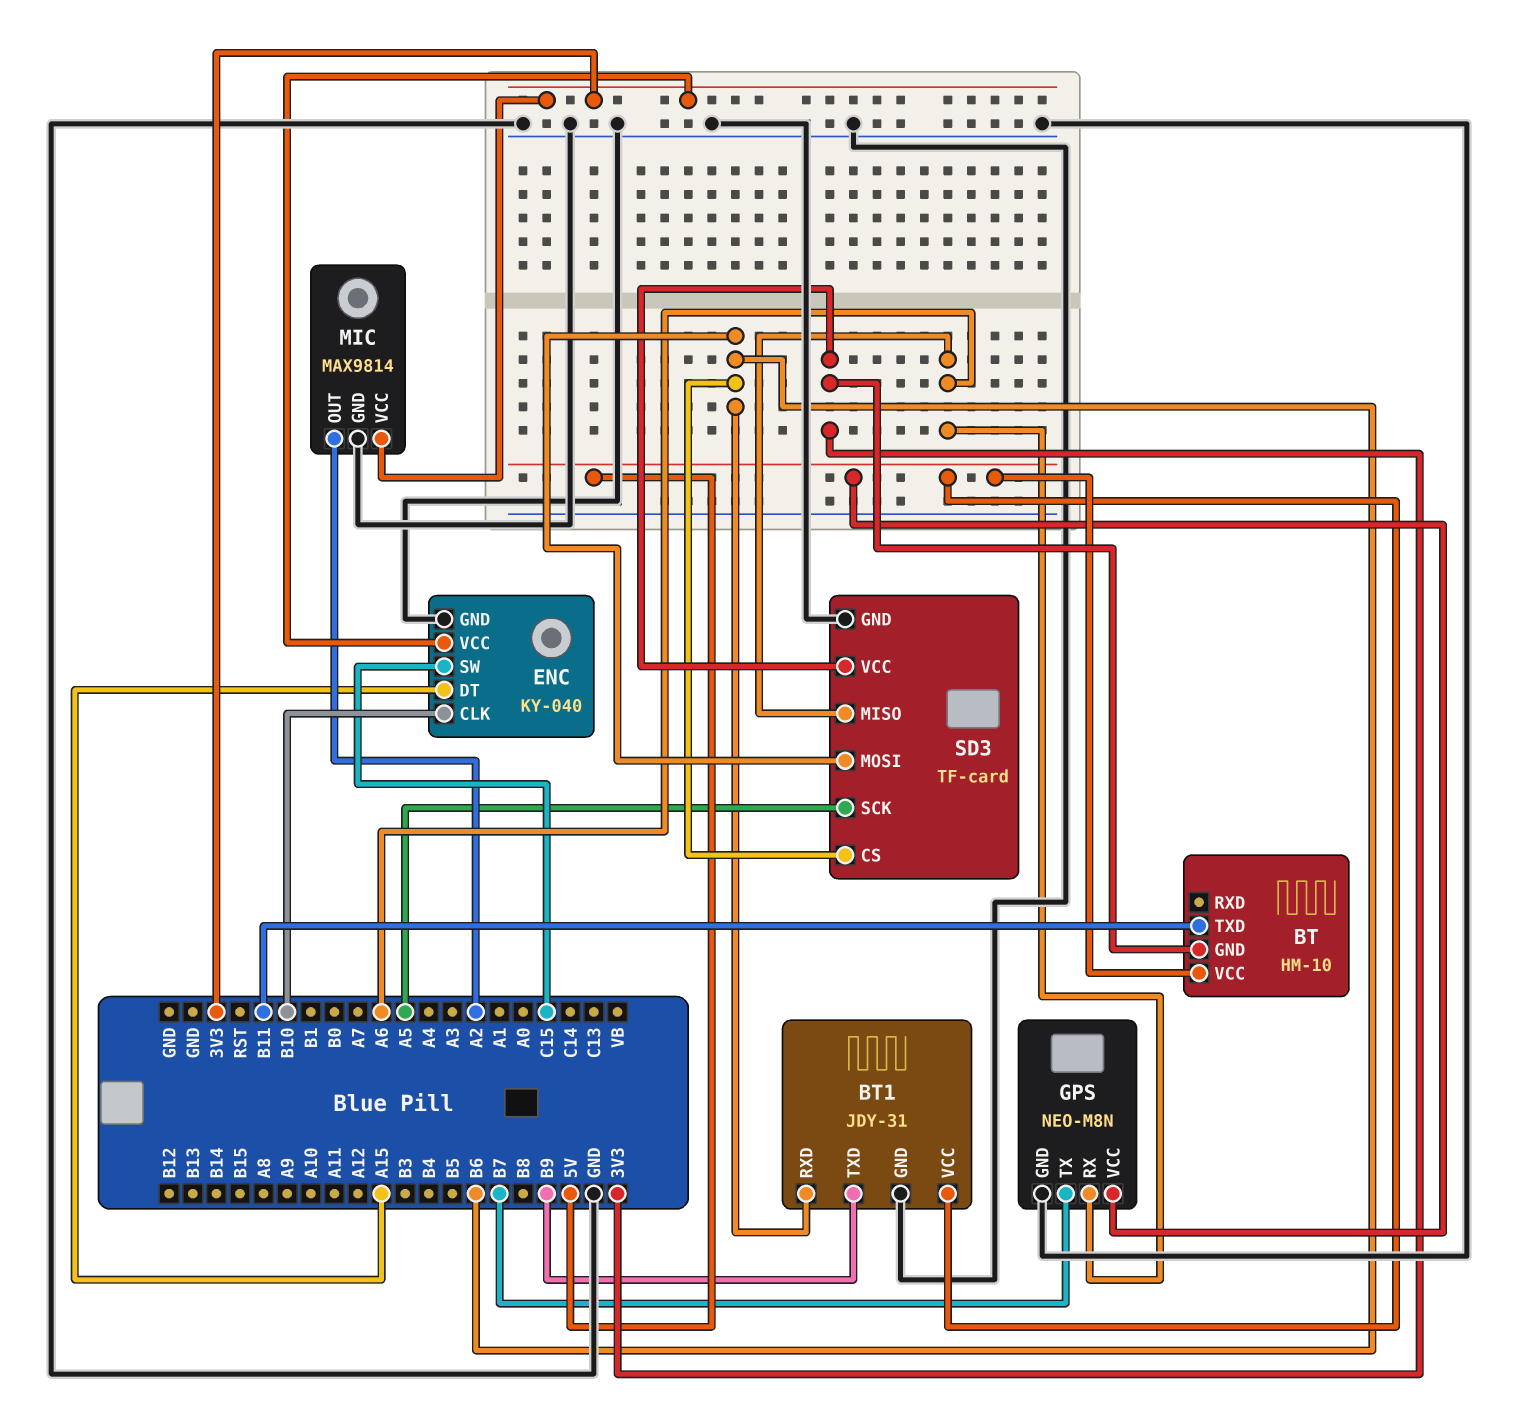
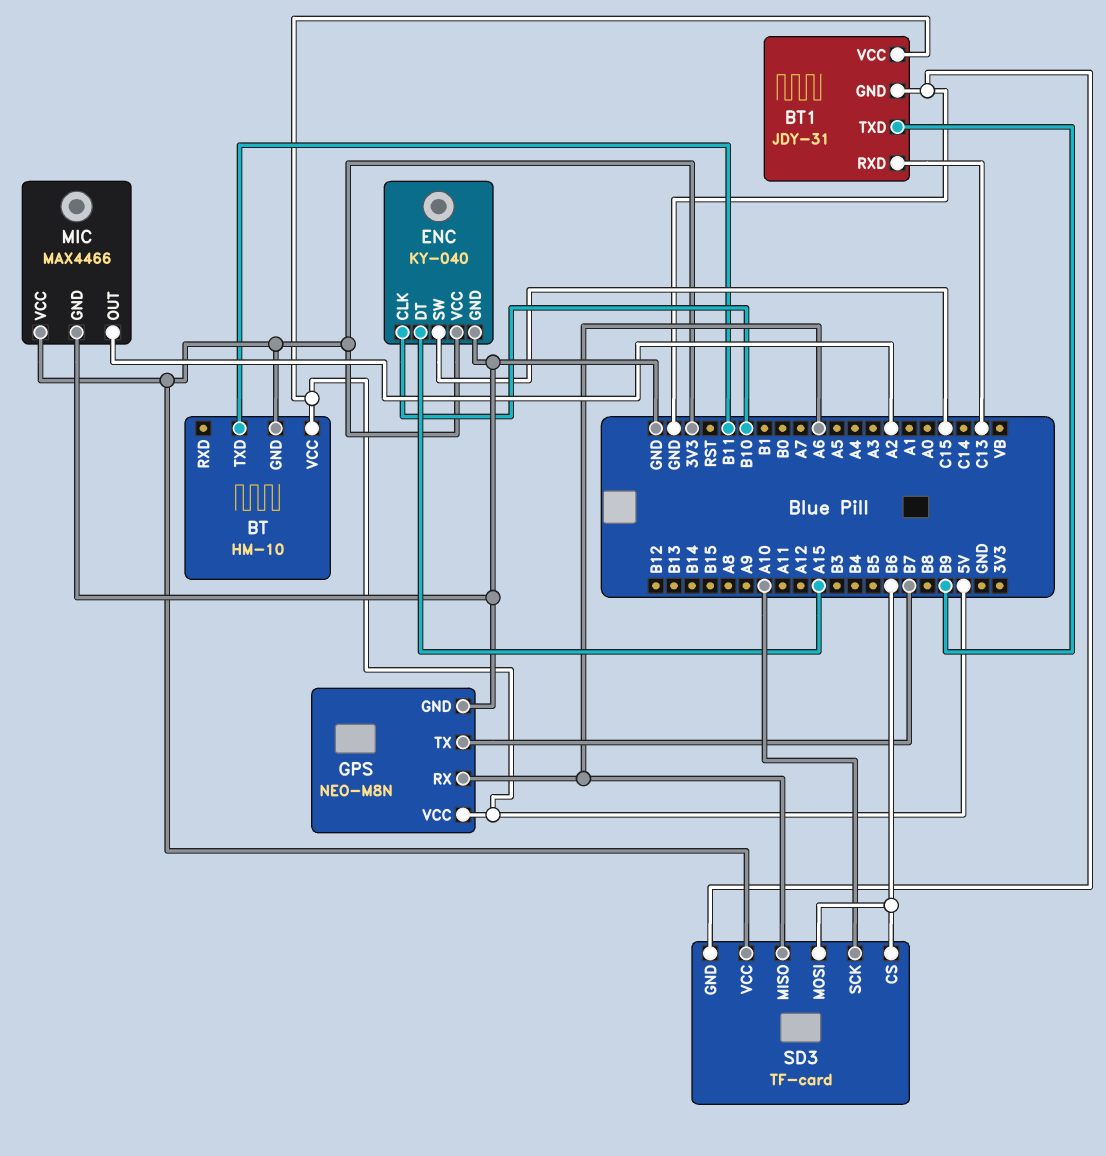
BT1 pin RXD: B6 -> C13
MIC: MAX9814 -> MAX4466
SD3 pin SCK: A5 -> A10

